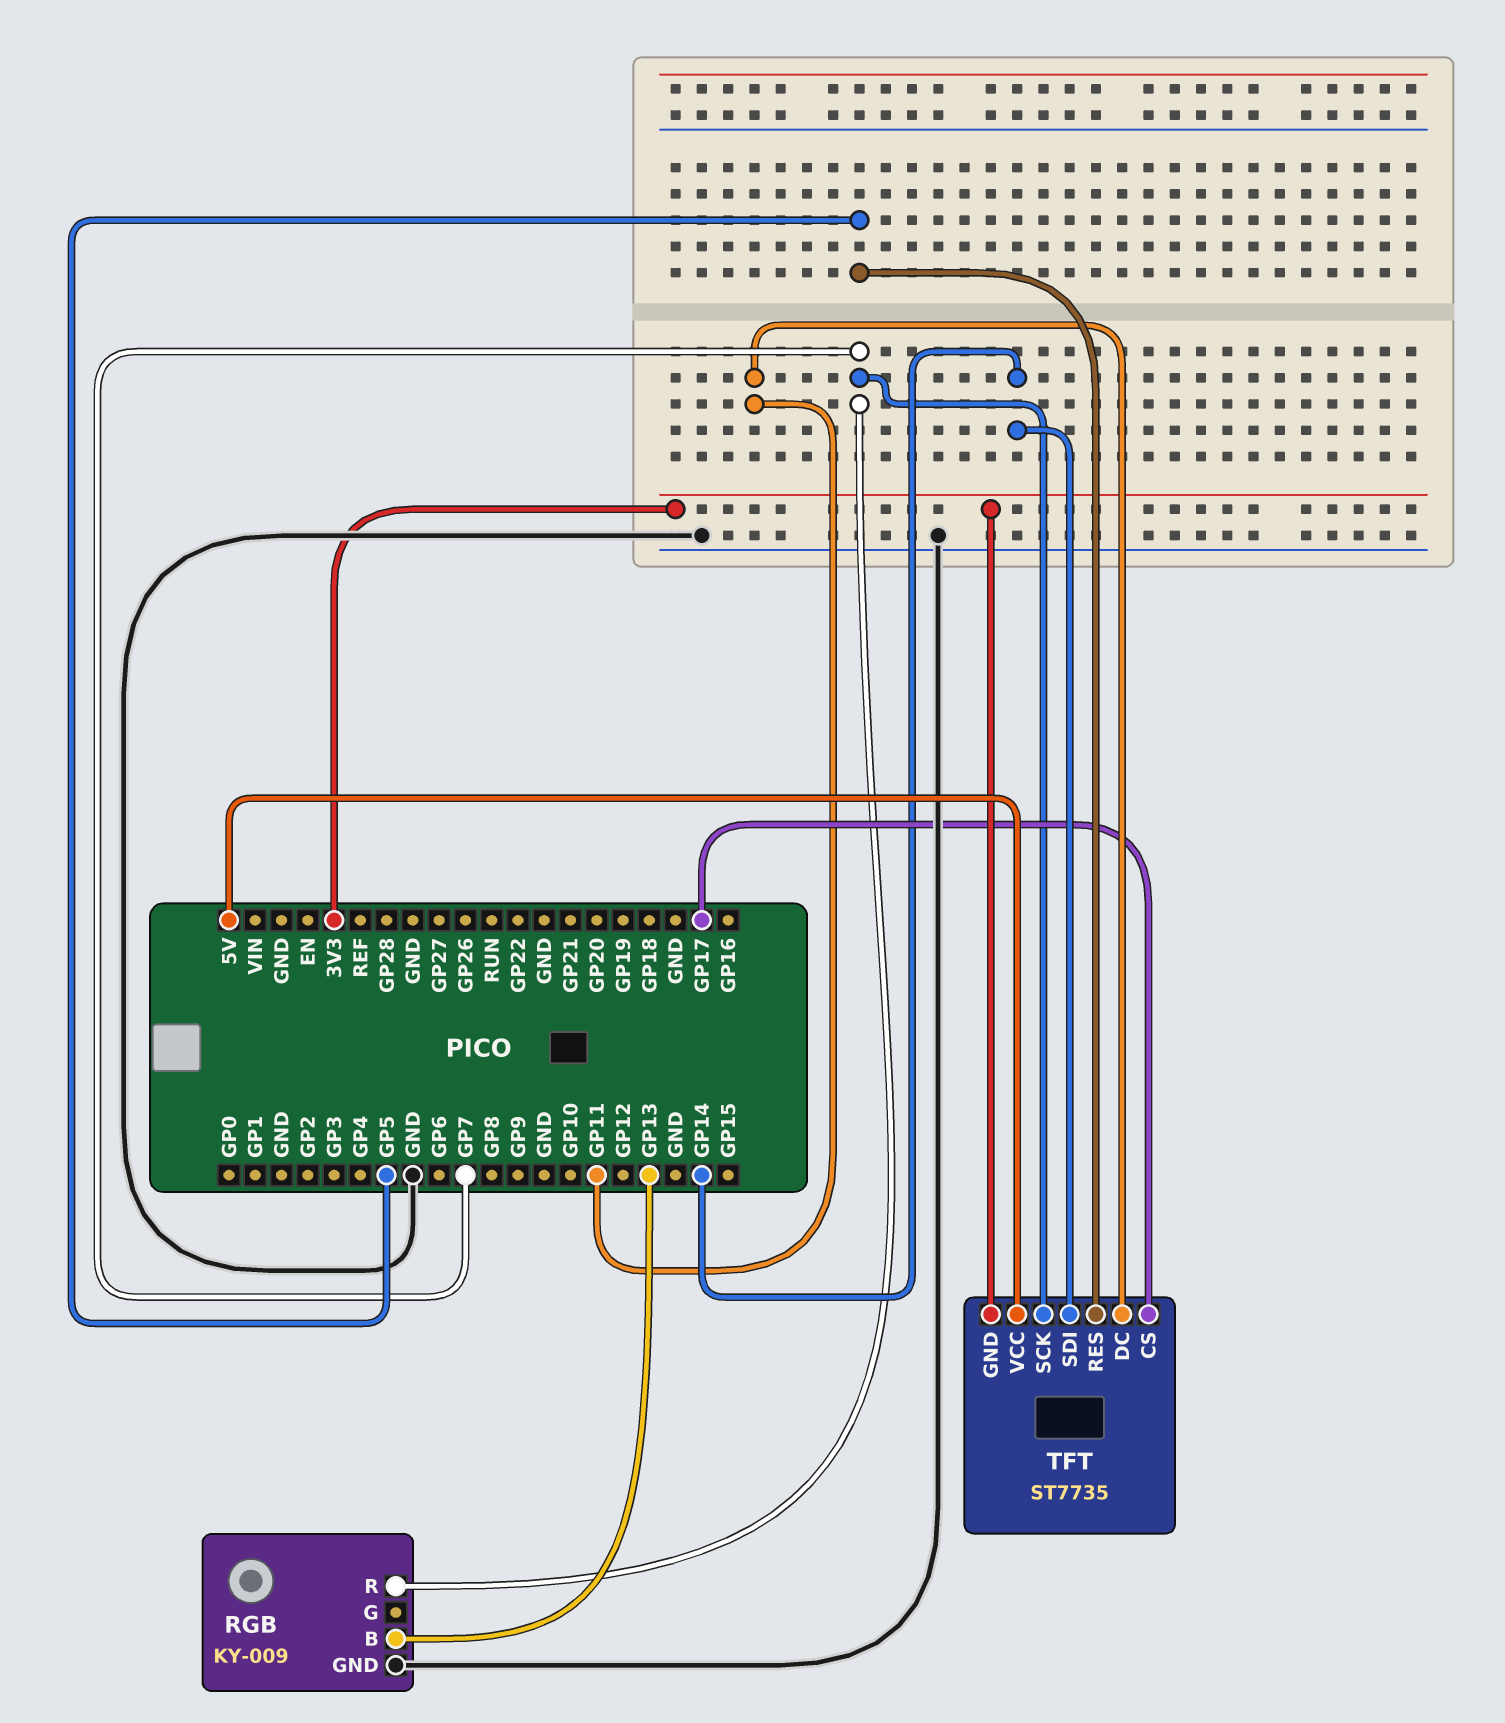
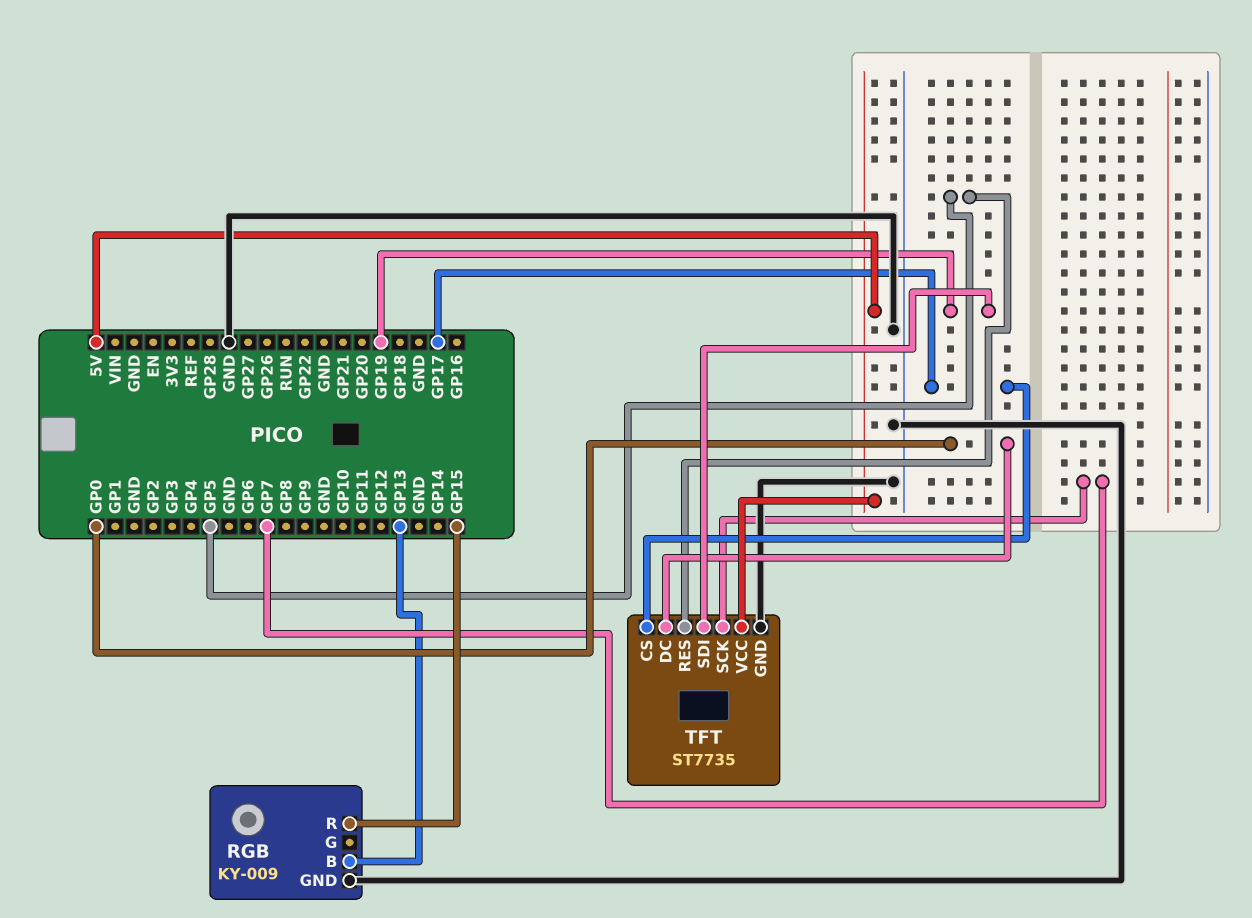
RGB pin R: GP7 -> GP15
TFT pin DC: GP11 -> GP0
TFT pin GND: 3V3 -> GND
TFT pin SDI: GP14 -> GP19

